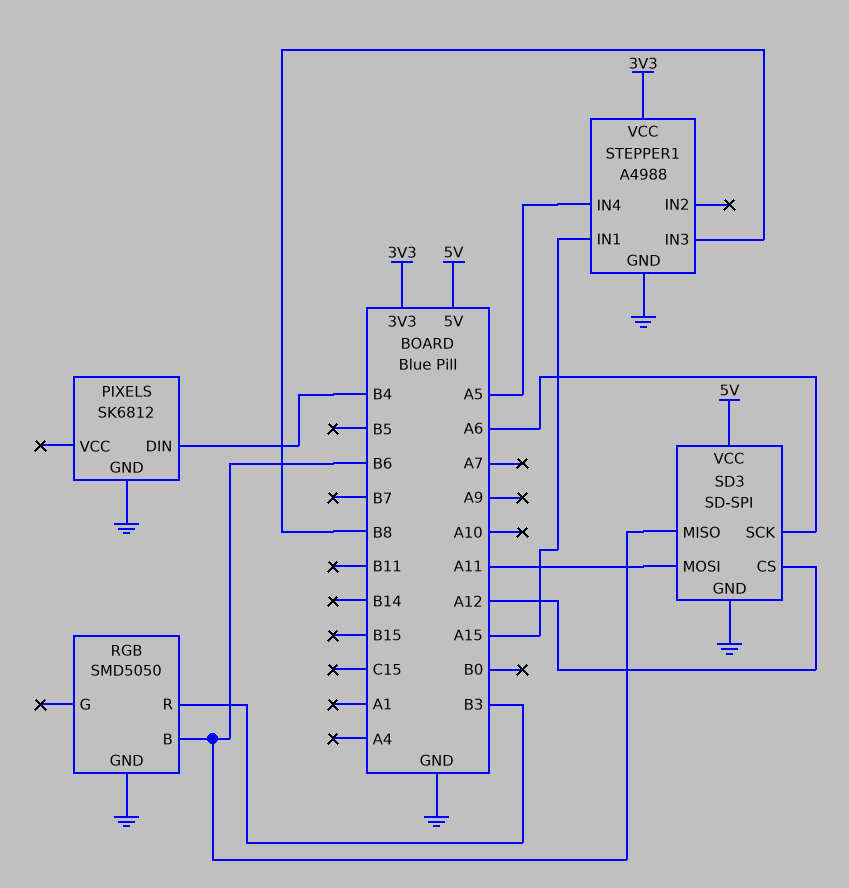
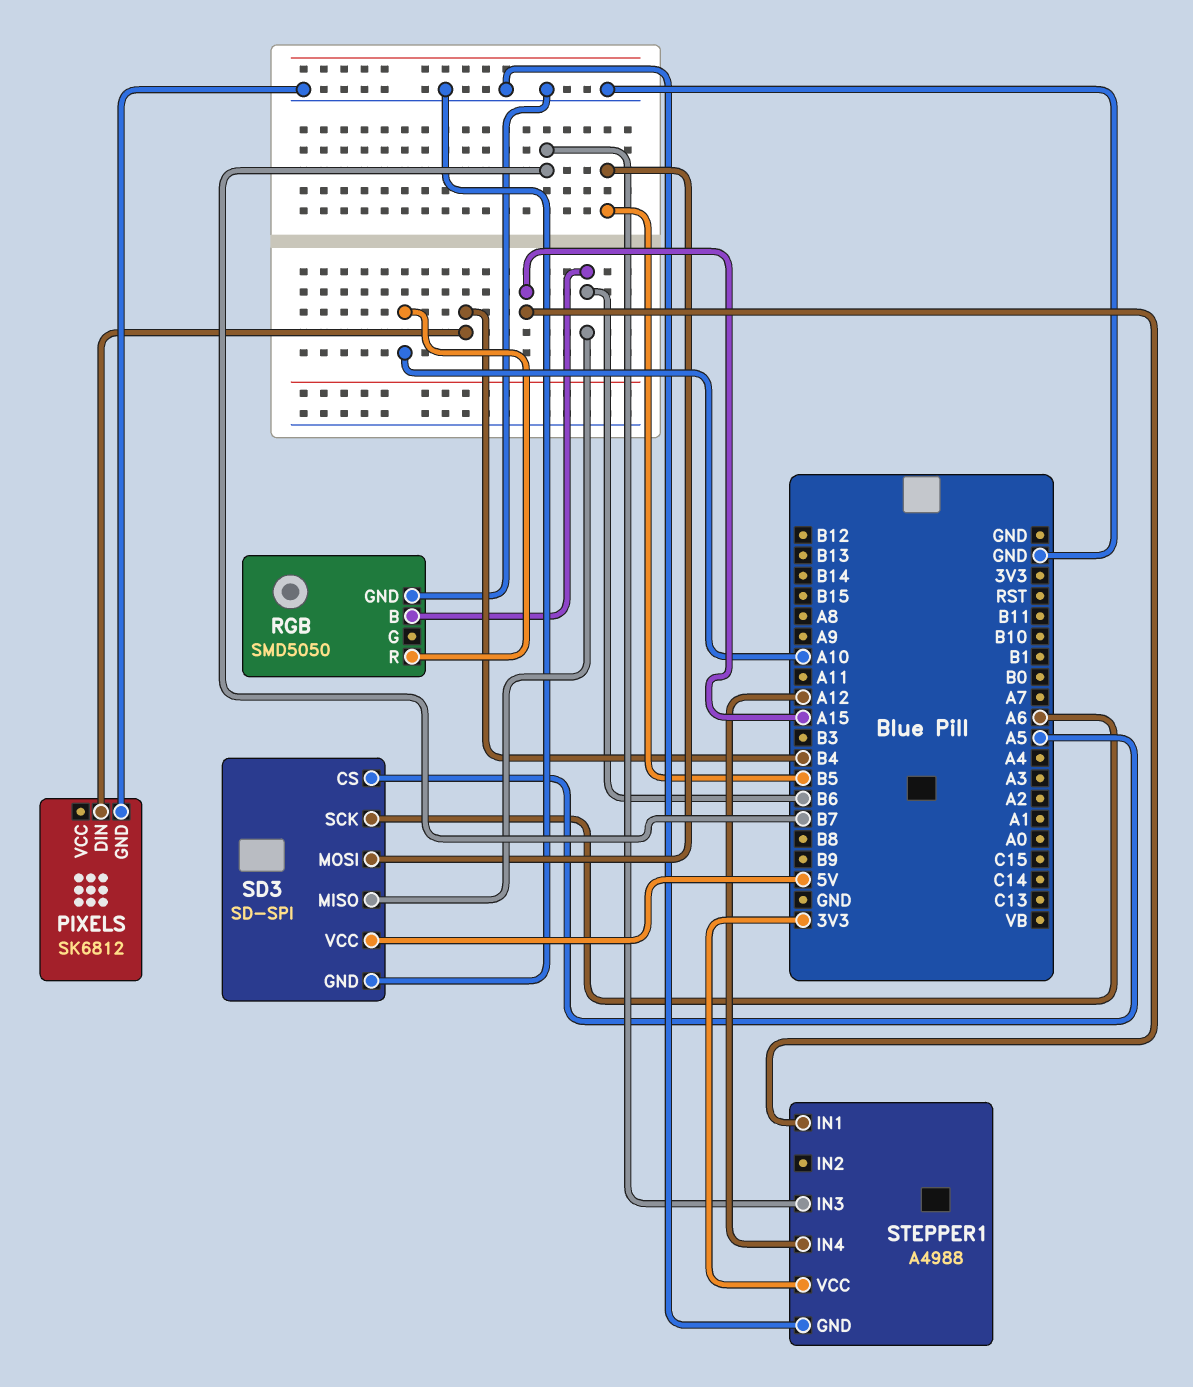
RGB pin R: B3 -> A10
SD3 pin CS: A12 -> A5
SD3 pin MOSI: A11 -> B5
STEPPER1 pin IN3: B8 -> B7
STEPPER1 pin IN4: A5 -> A12

